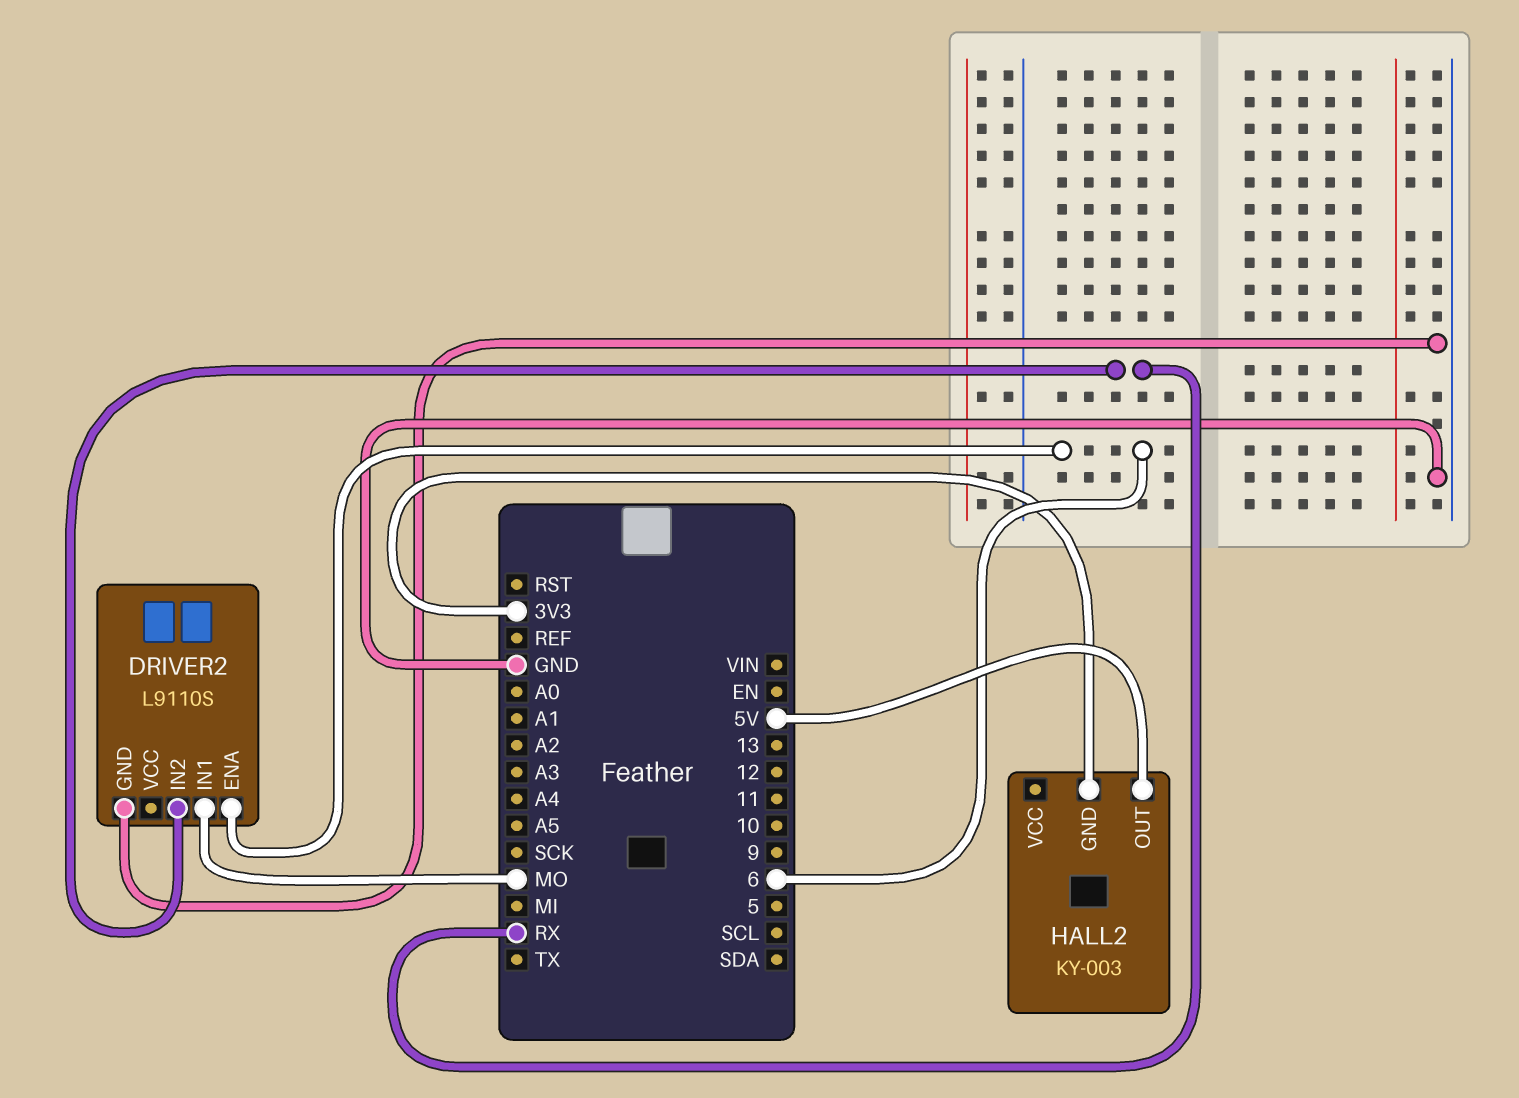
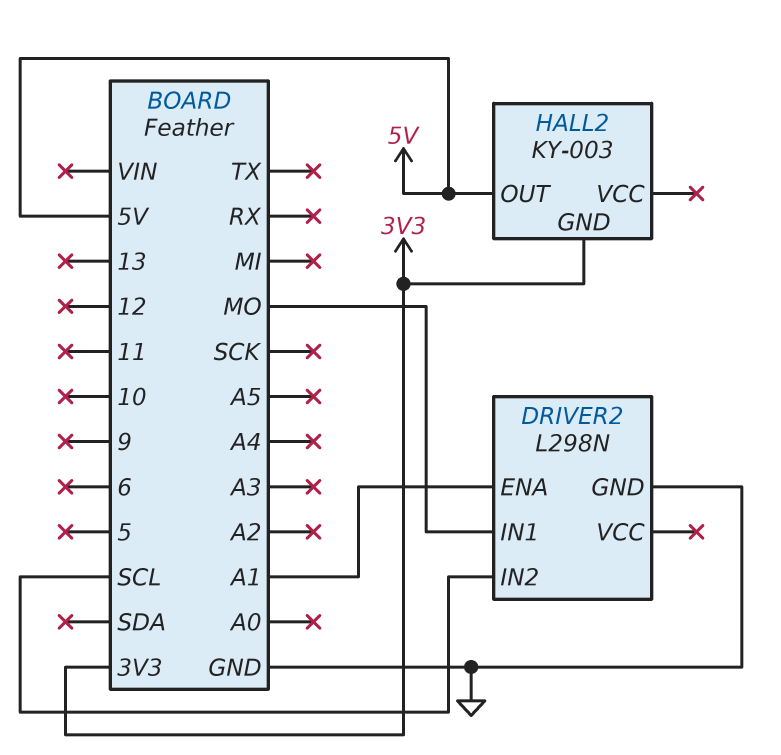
DRIVER2: L9110S -> L298N
DRIVER2 pin ENA: 6 -> A1
DRIVER2 pin IN2: RX -> SCL

